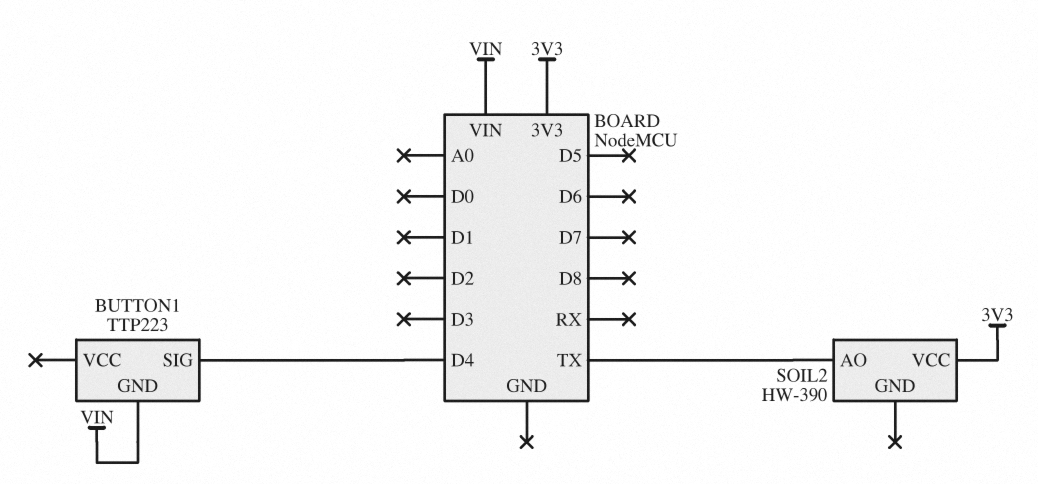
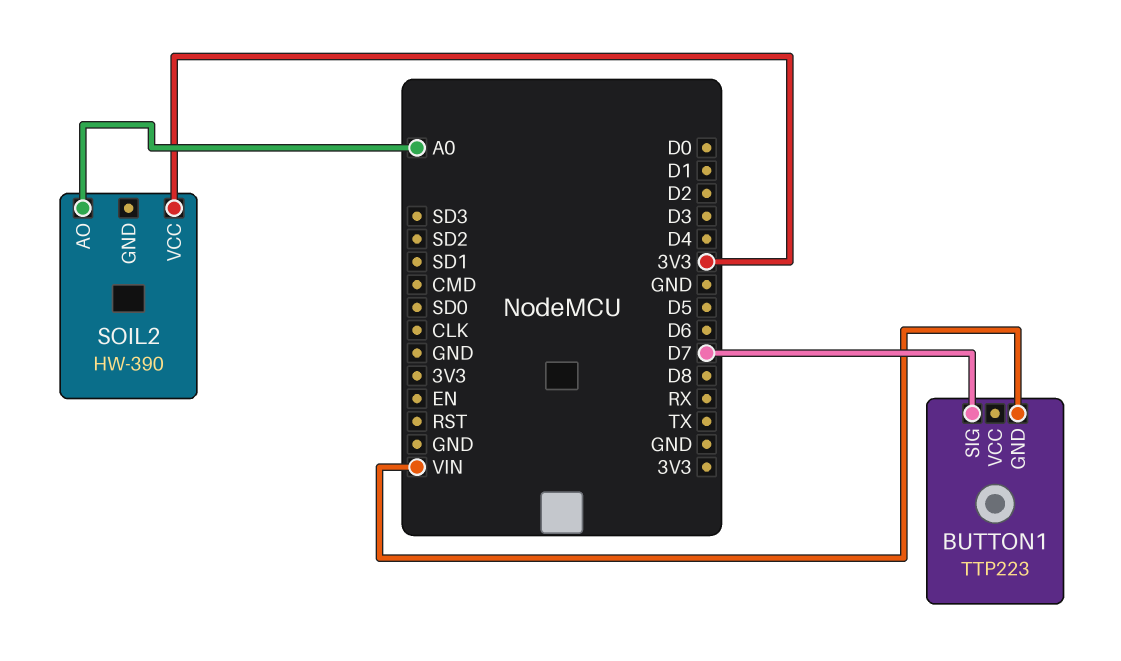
BUTTON1 pin SIG: D4 -> D7
SOIL2 pin AO: TX -> A0

